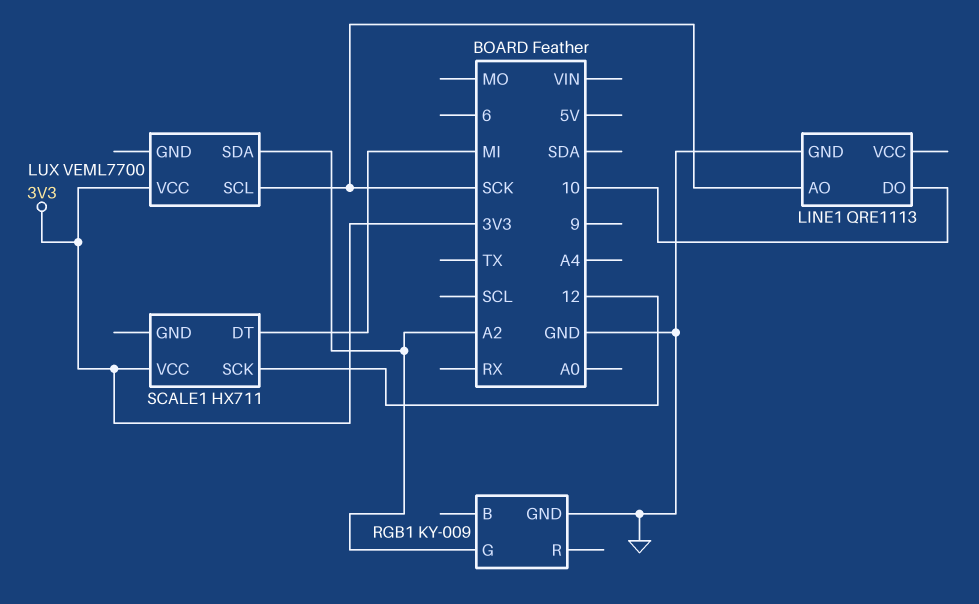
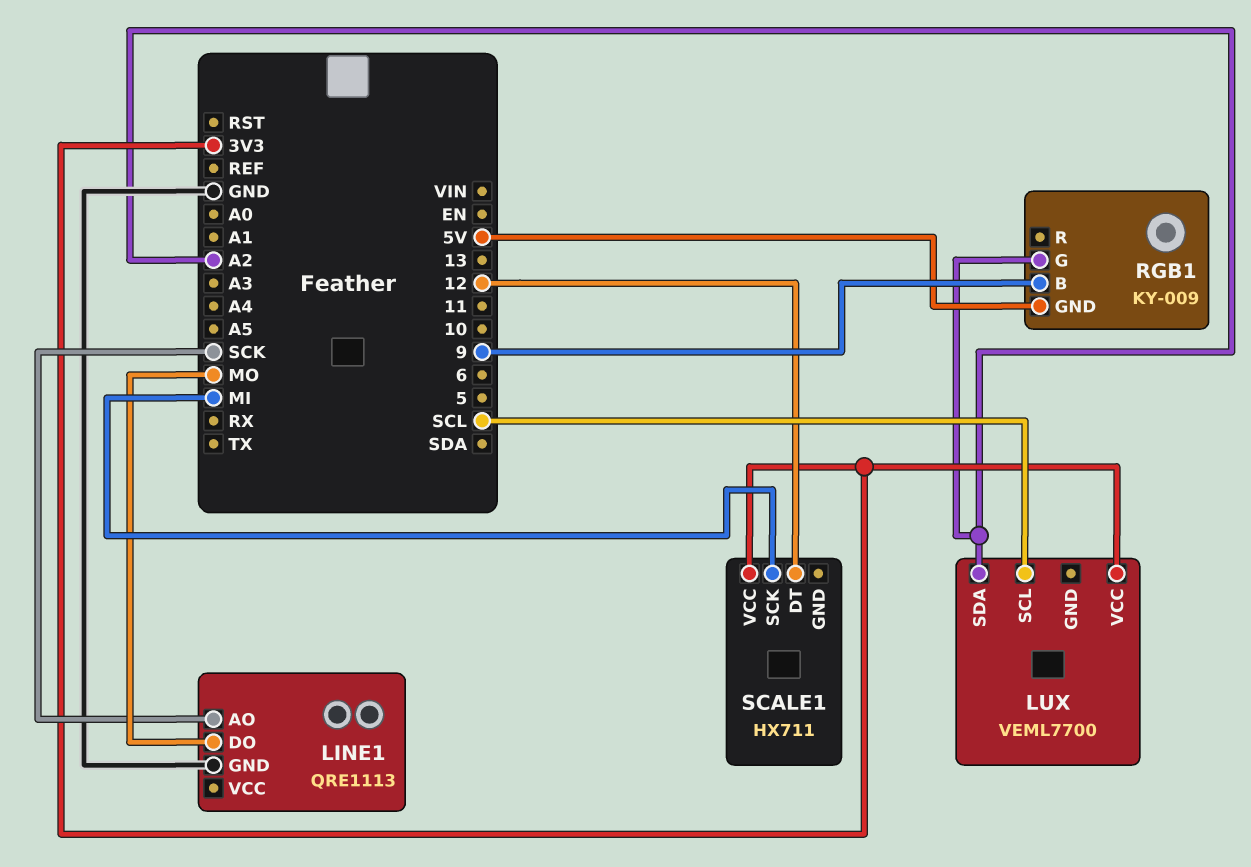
LINE1 pin DO: 10 -> MO
LUX pin SCL: SCK -> SCL
RGB1 pin B: none -> 9
RGB1 pin GND: GND -> 5V
SCALE1 pin DT: MI -> 12
SCALE1 pin SCK: 12 -> MI

